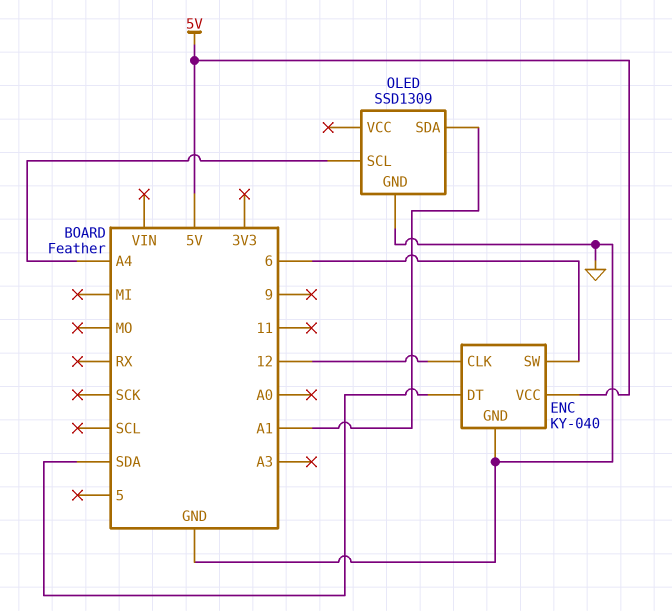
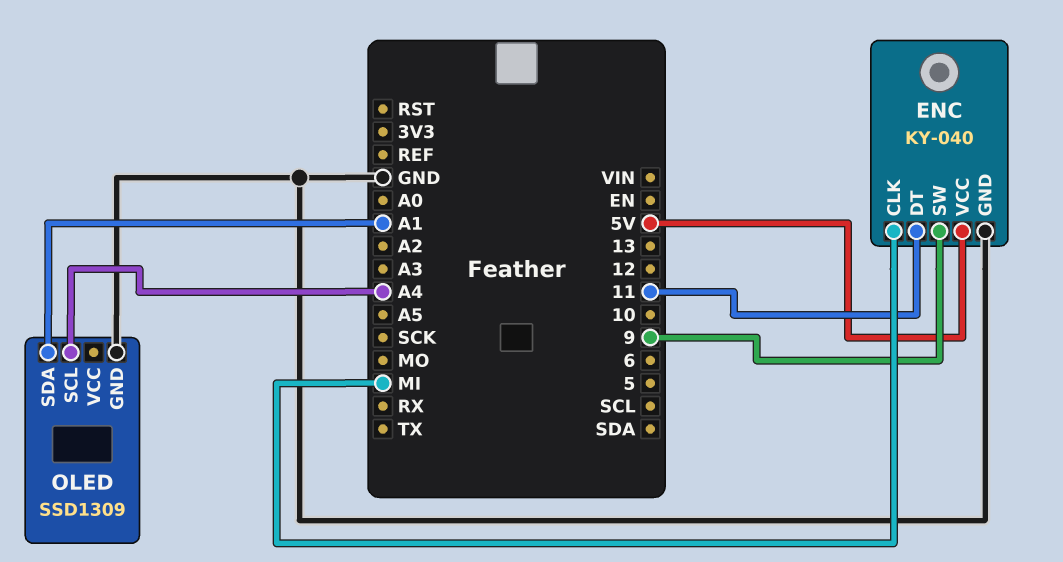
ENC pin CLK: 12 -> MI
ENC pin DT: SDA -> 11
ENC pin SW: 6 -> 9

